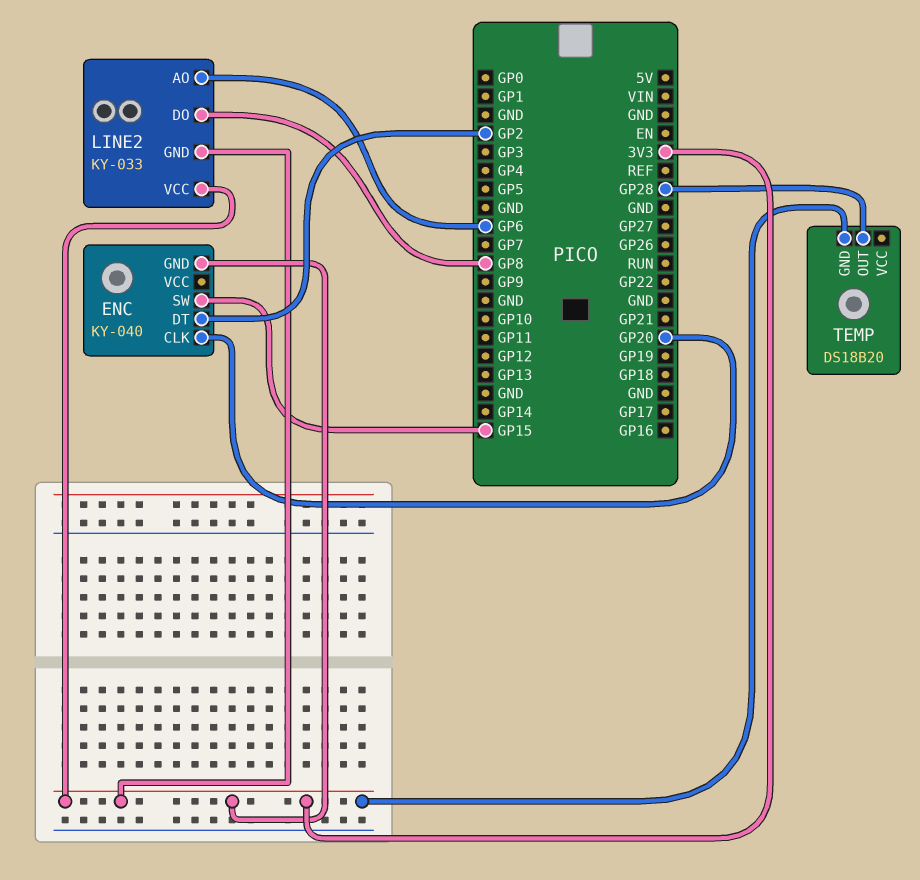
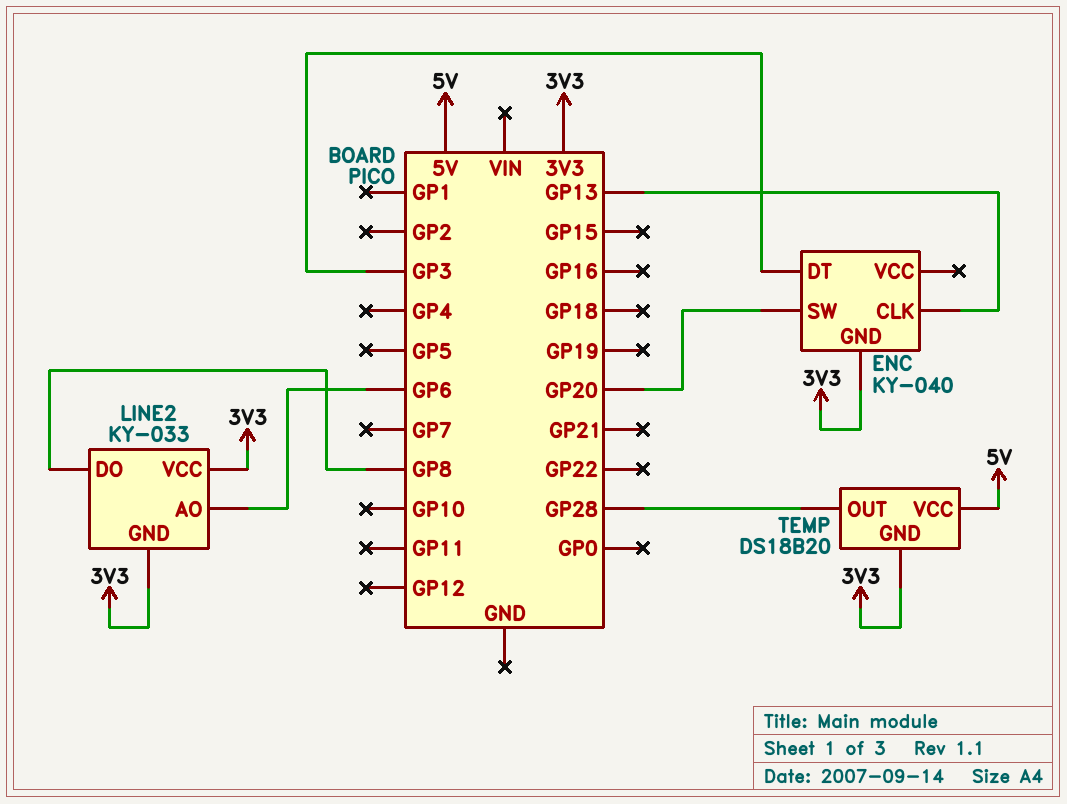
ENC pin CLK: GP20 -> GP13
ENC pin DT: GP2 -> GP3
ENC pin SW: GP15 -> GP20
TEMP pin VCC: none -> 5V

